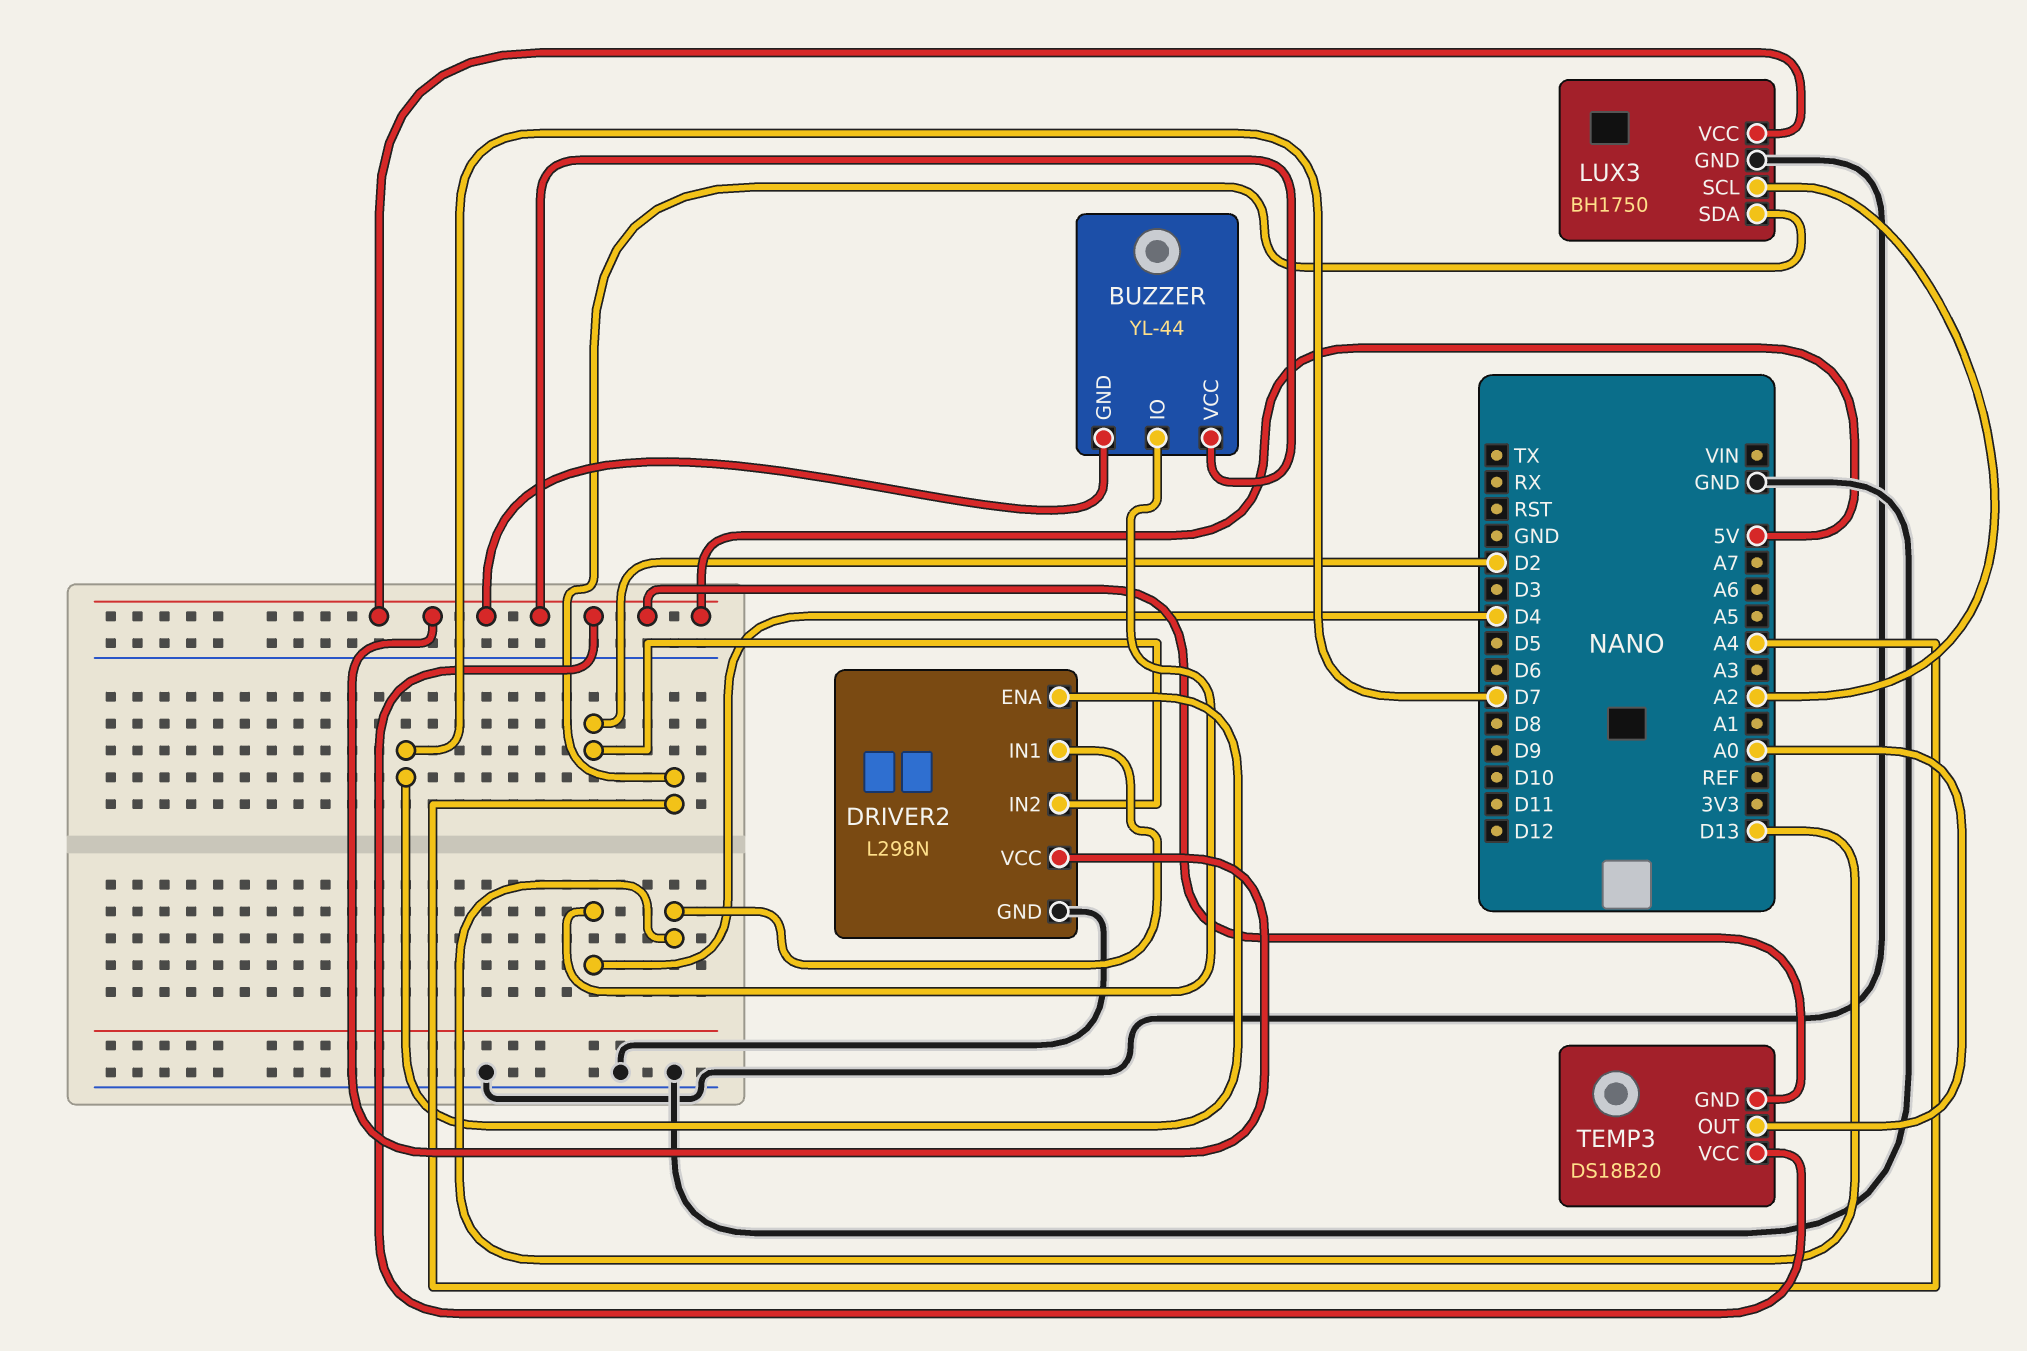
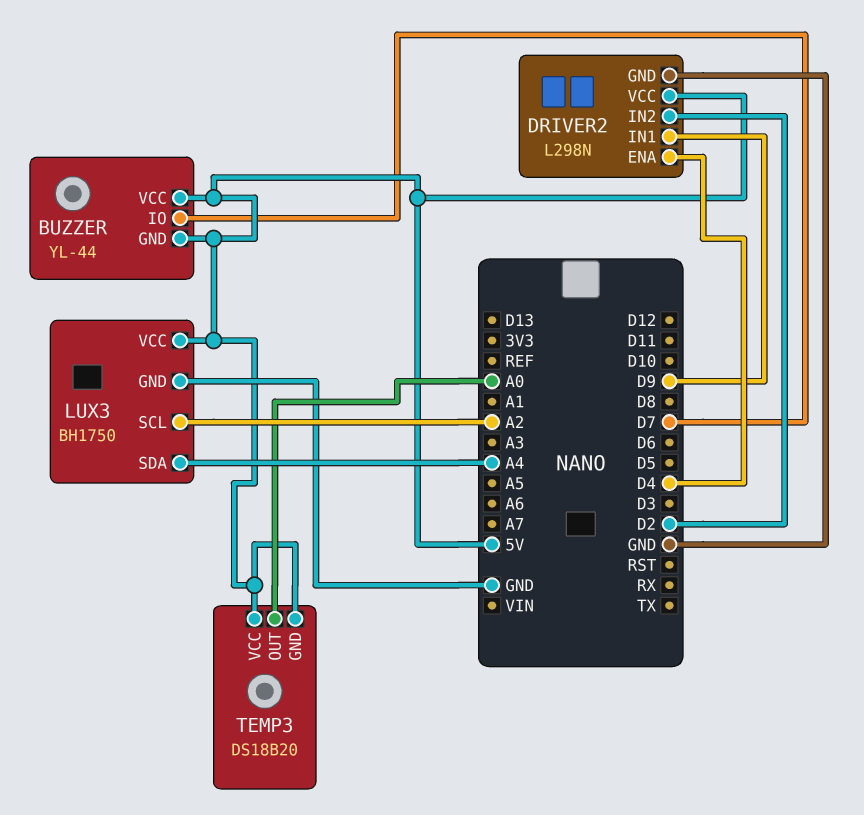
BUZZER pin IO: D4 -> D7
DRIVER2 pin ENA: D7 -> D4
DRIVER2 pin IN1: D13 -> D9

